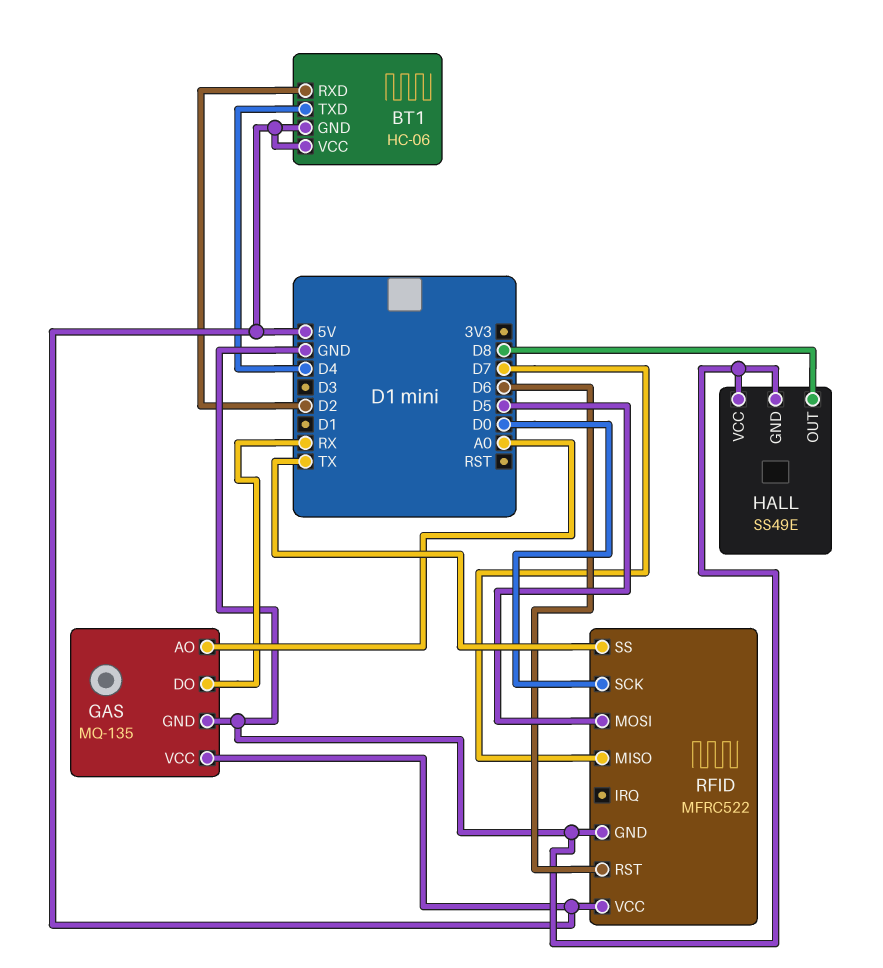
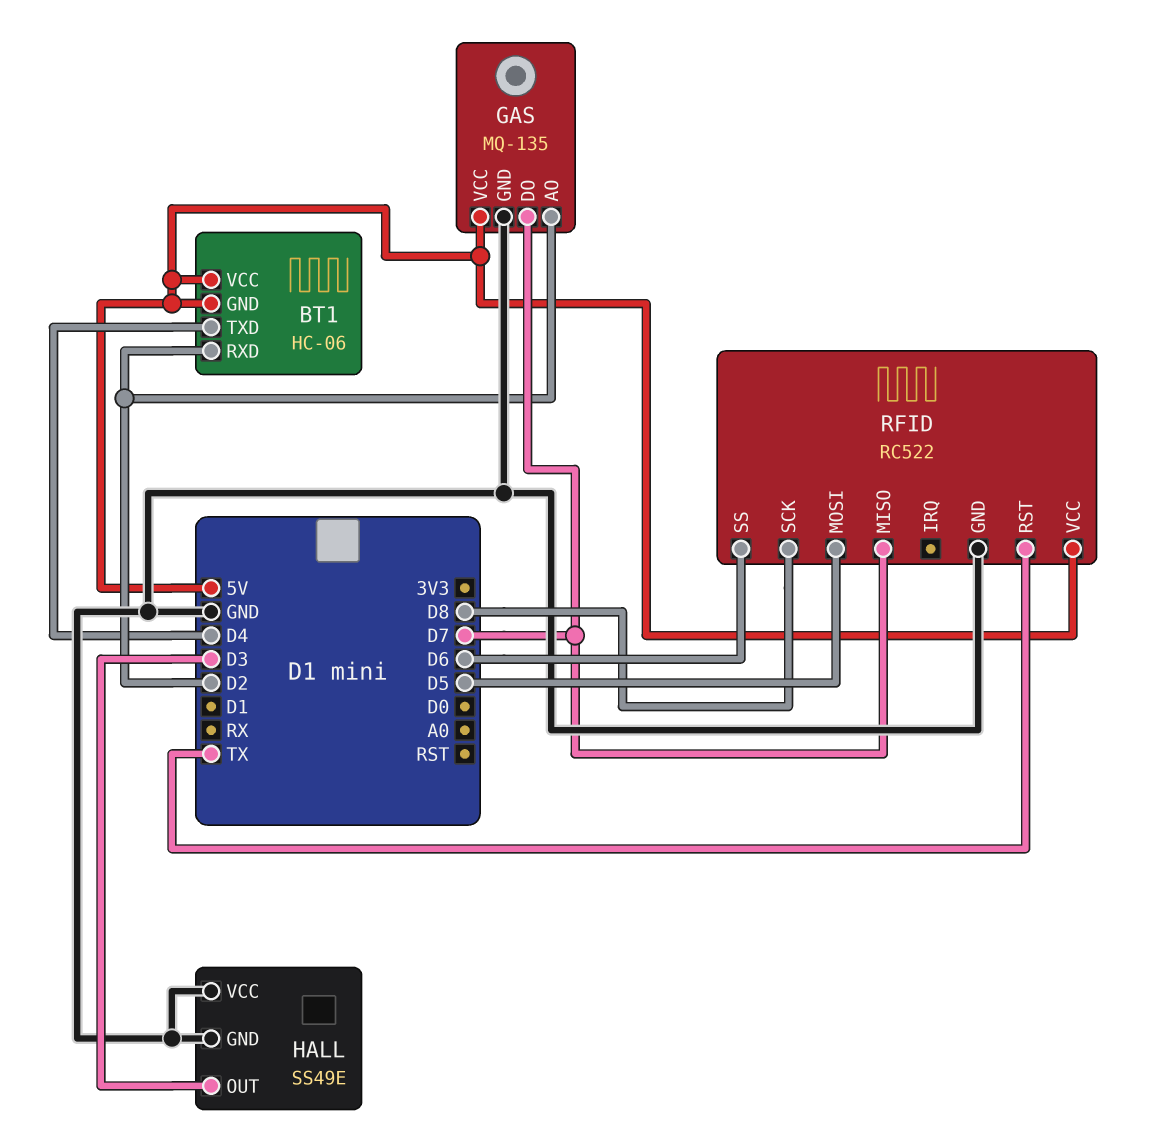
GAS pin AO: A0 -> D2
GAS pin DO: RX -> D7
HALL pin OUT: D8 -> D3
RFID: MFRC522 -> RC522
RFID pin RST: D6 -> TX
RFID pin SCK: D0 -> D8
RFID pin SS: TX -> D6

